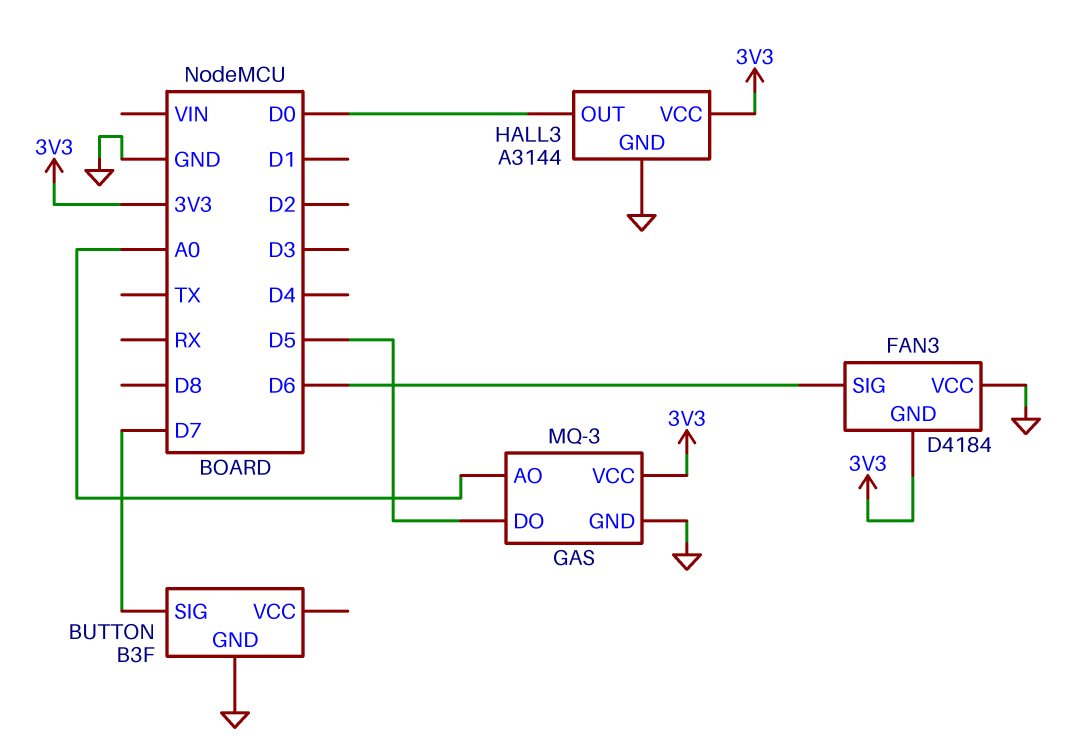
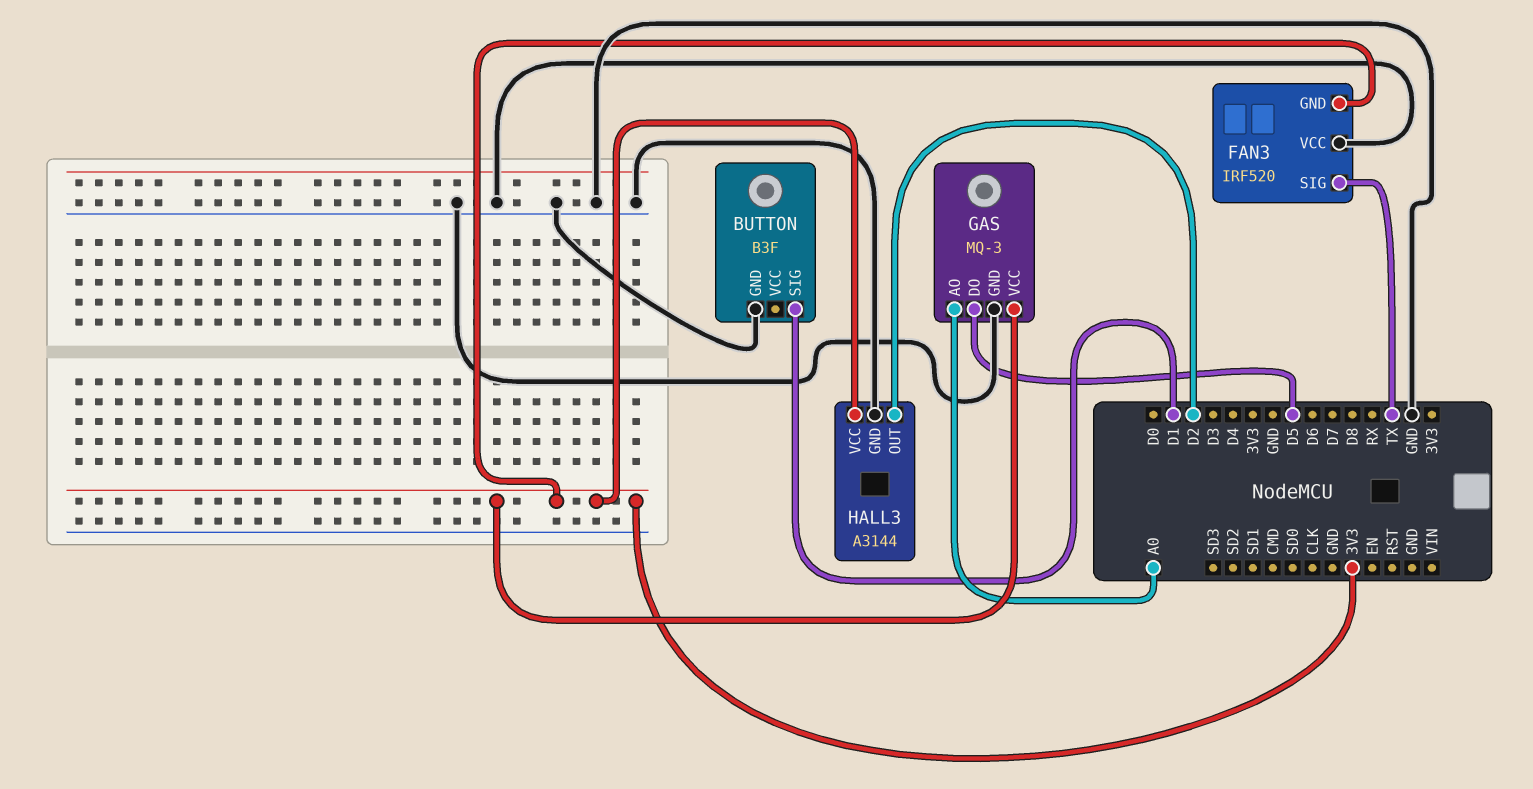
BUTTON pin SIG: D7 -> D1
FAN3: D4184 -> IRF520
FAN3 pin SIG: D6 -> TX
HALL3 pin OUT: D0 -> D2

